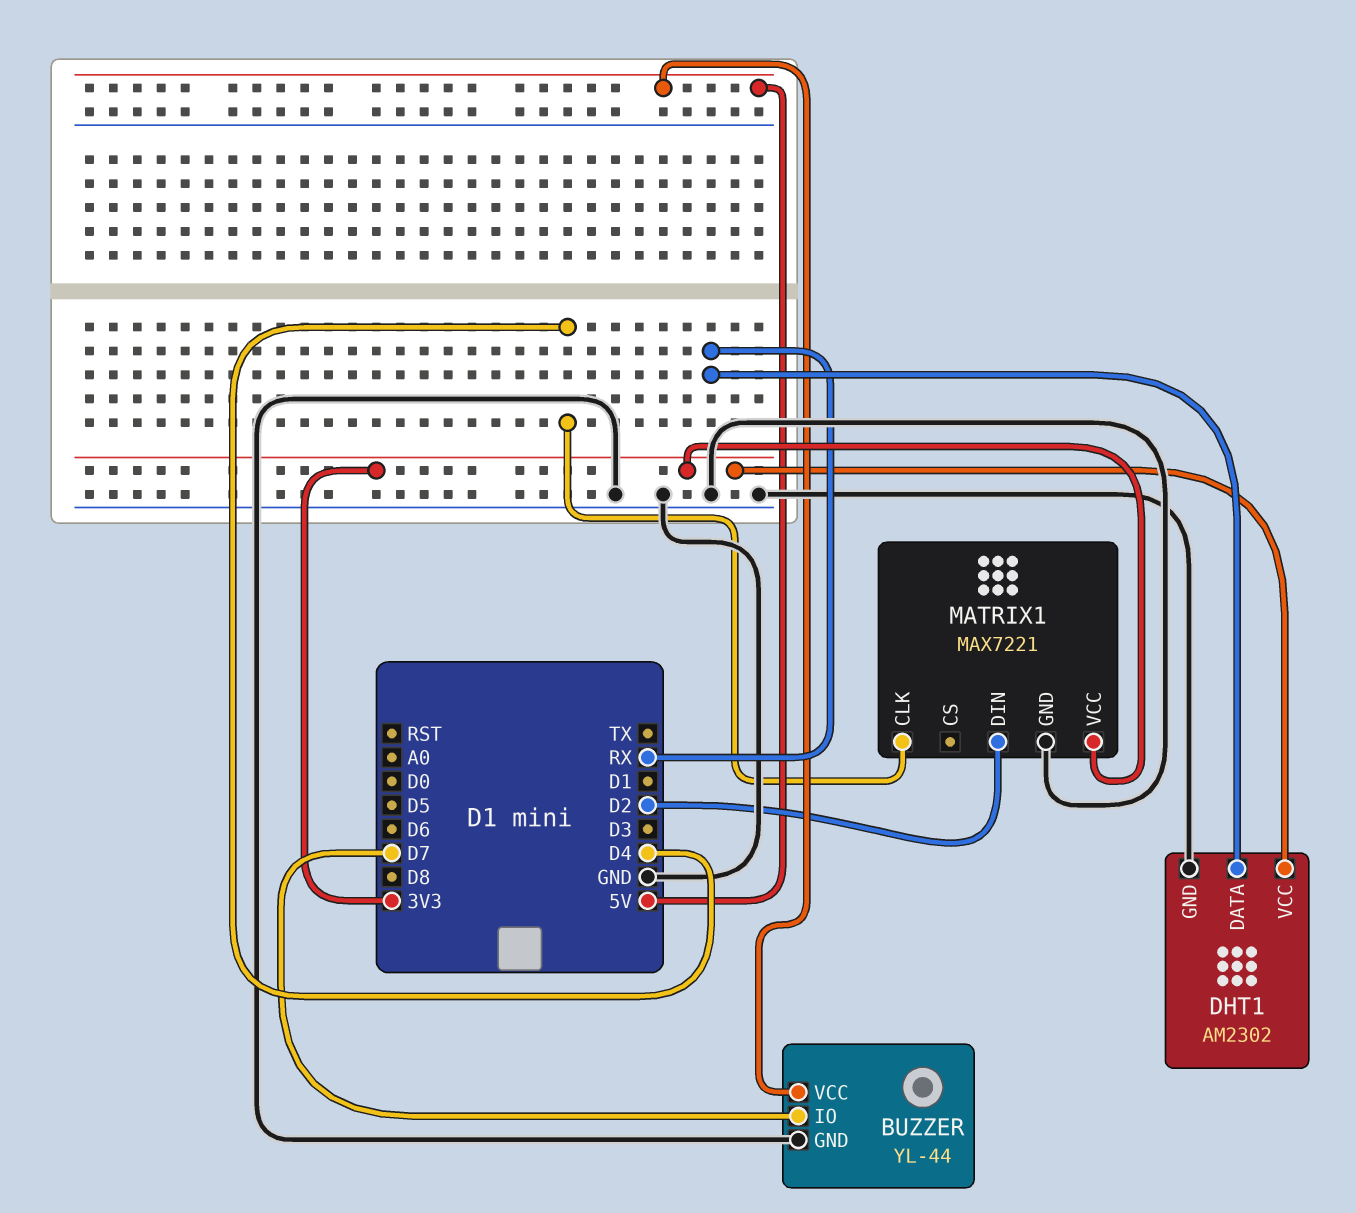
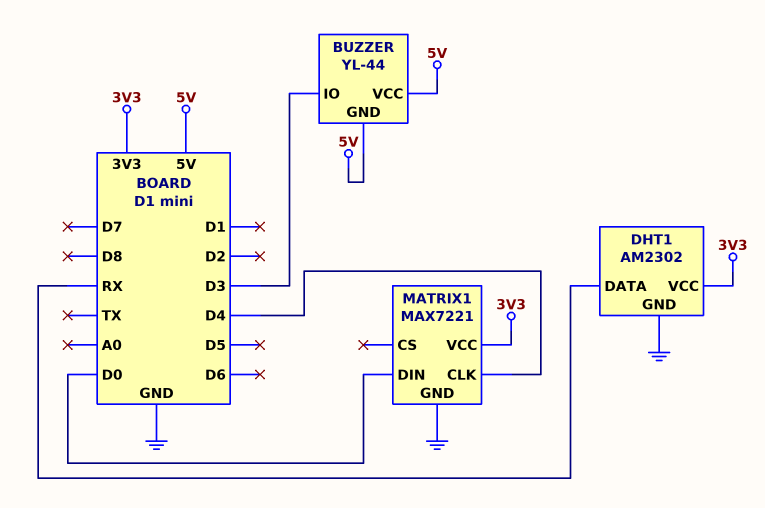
BUZZER pin GND: GND -> 5V
BUZZER pin IO: D7 -> D3
MATRIX1 pin DIN: D2 -> D0

